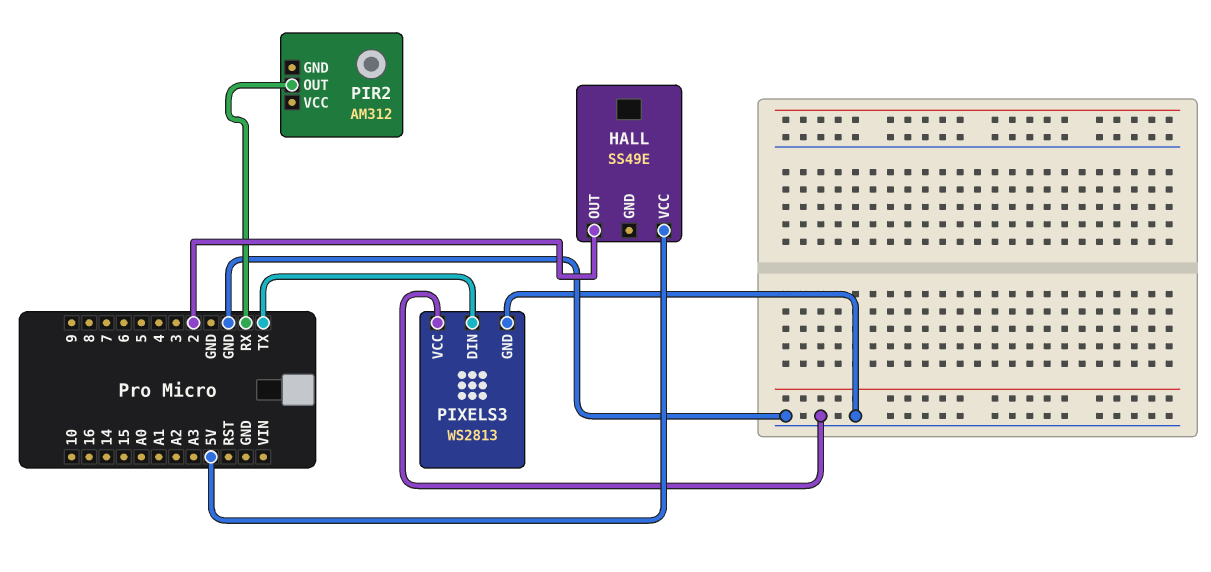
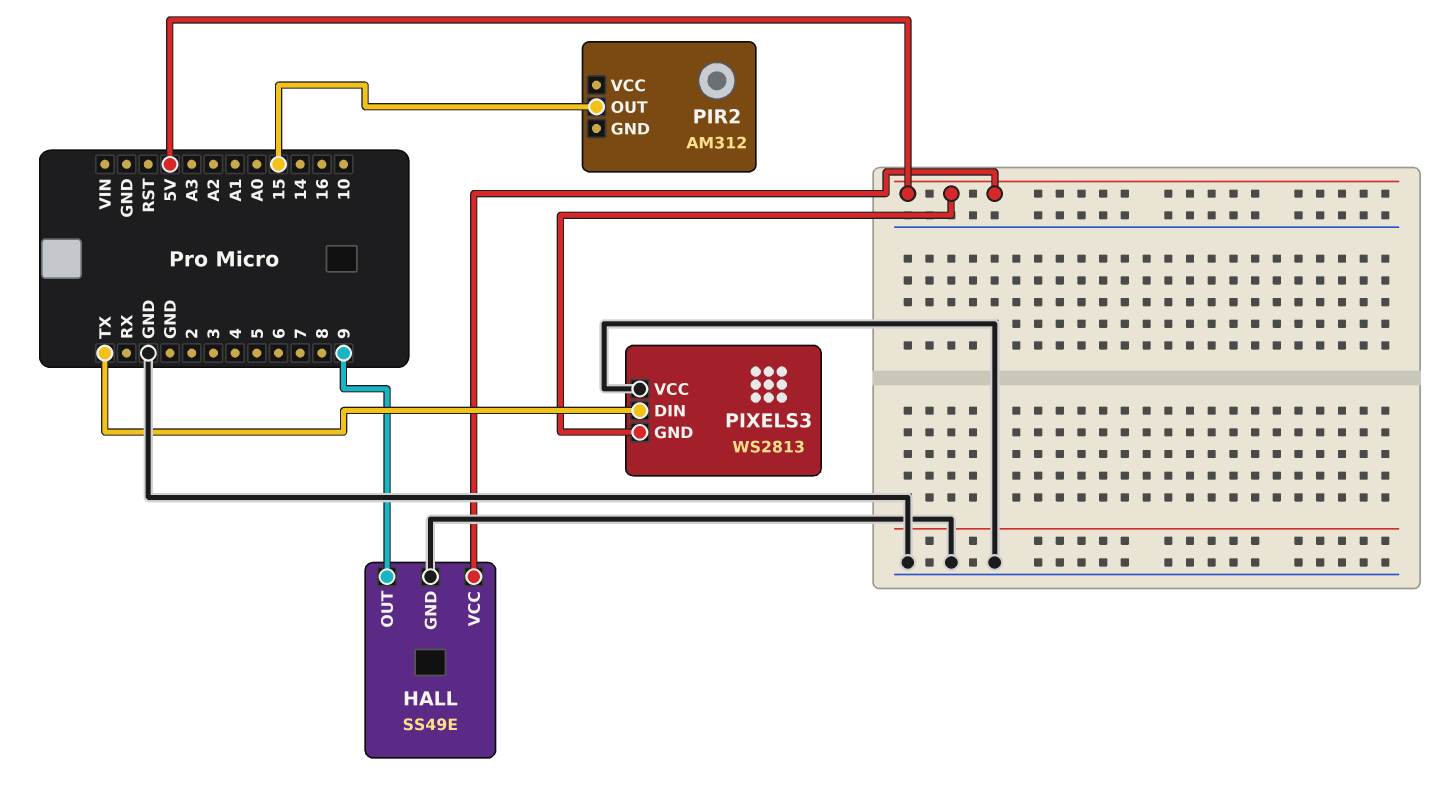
HALL pin GND: none -> GND
HALL pin OUT: 2 -> 9
PIR2 pin OUT: RX -> 15
PIXELS3 pin GND: GND -> 5V

